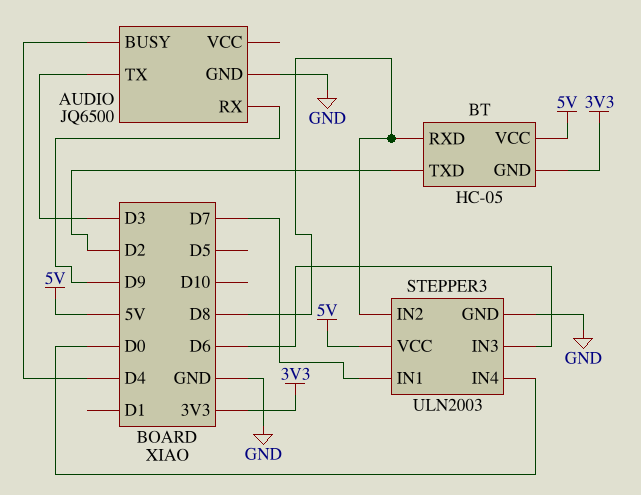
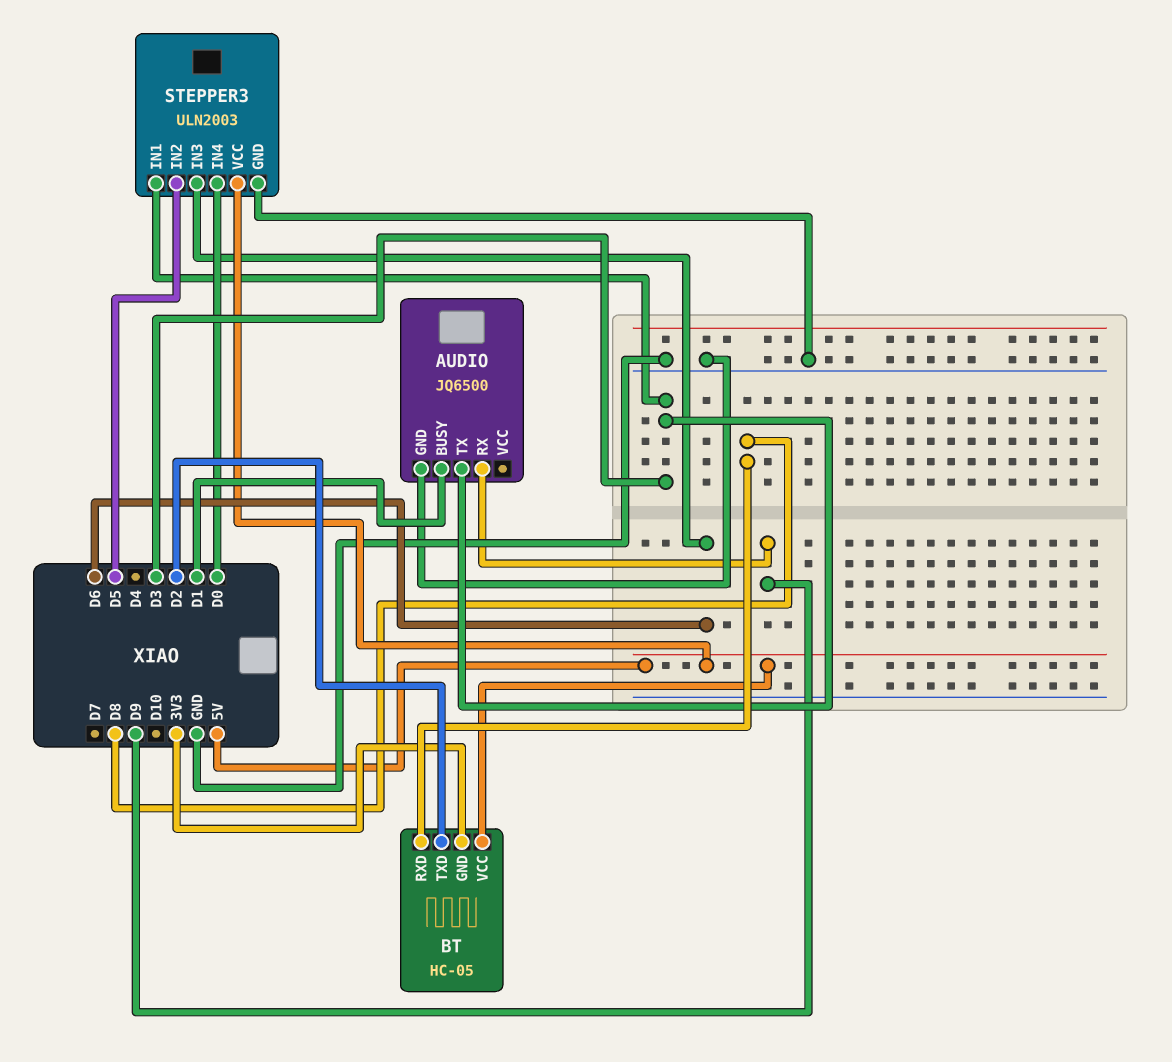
AUDIO pin BUSY: D4 -> D1
STEPPER3 pin IN1: D7 -> D3
STEPPER3 pin IN2: D8 -> D5

